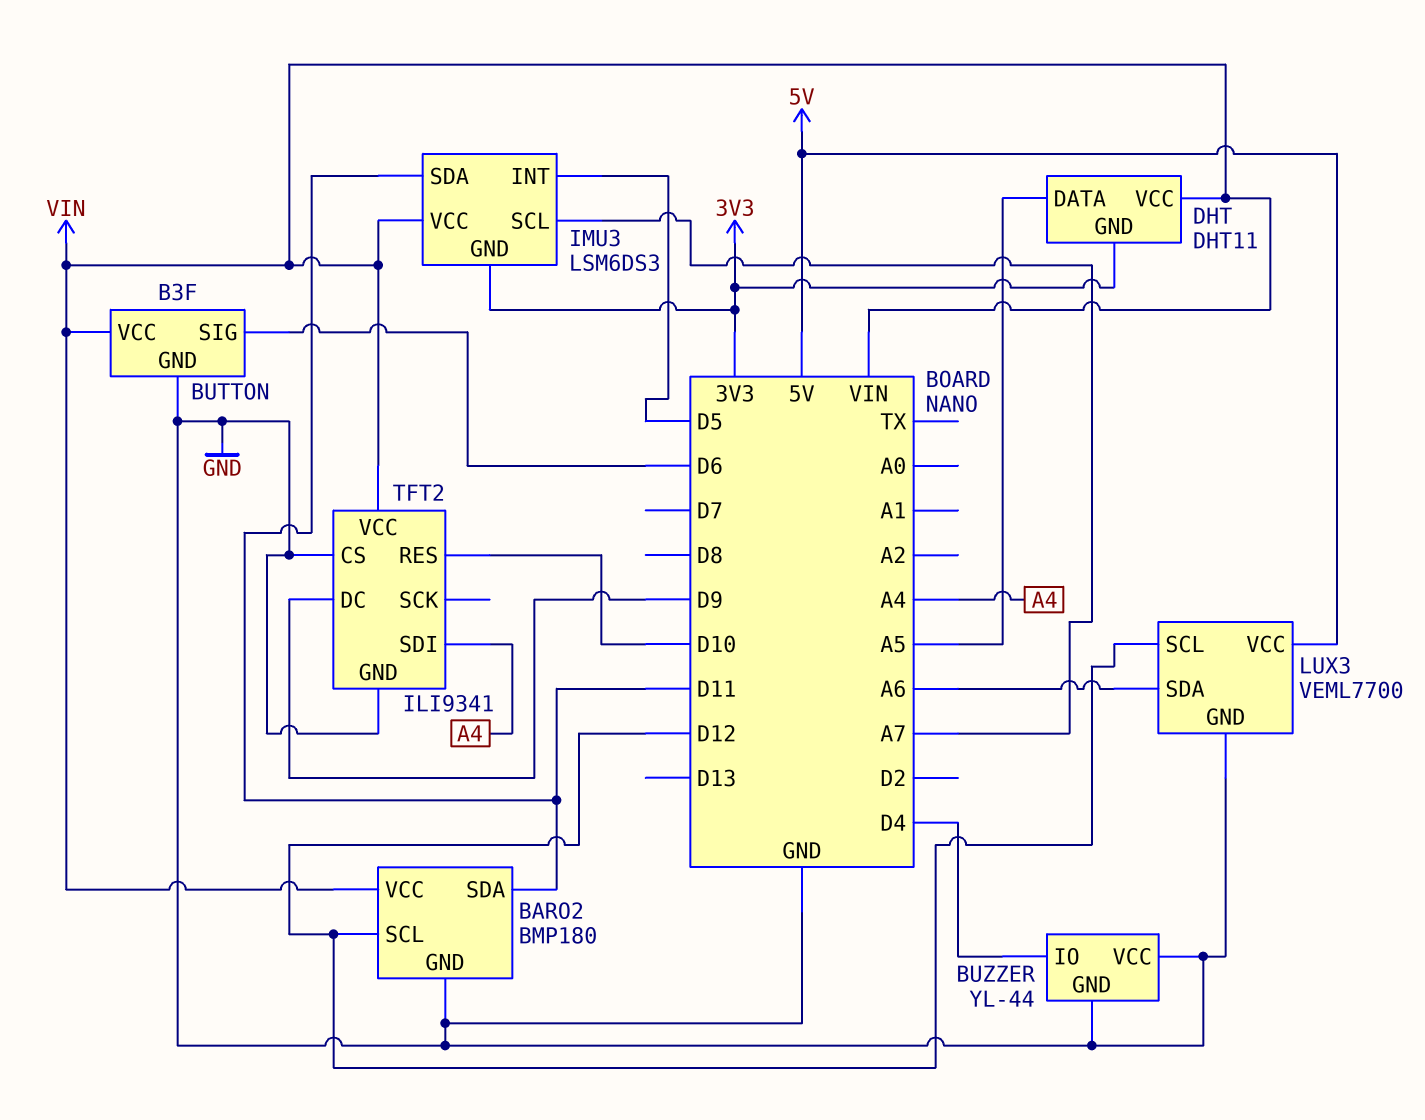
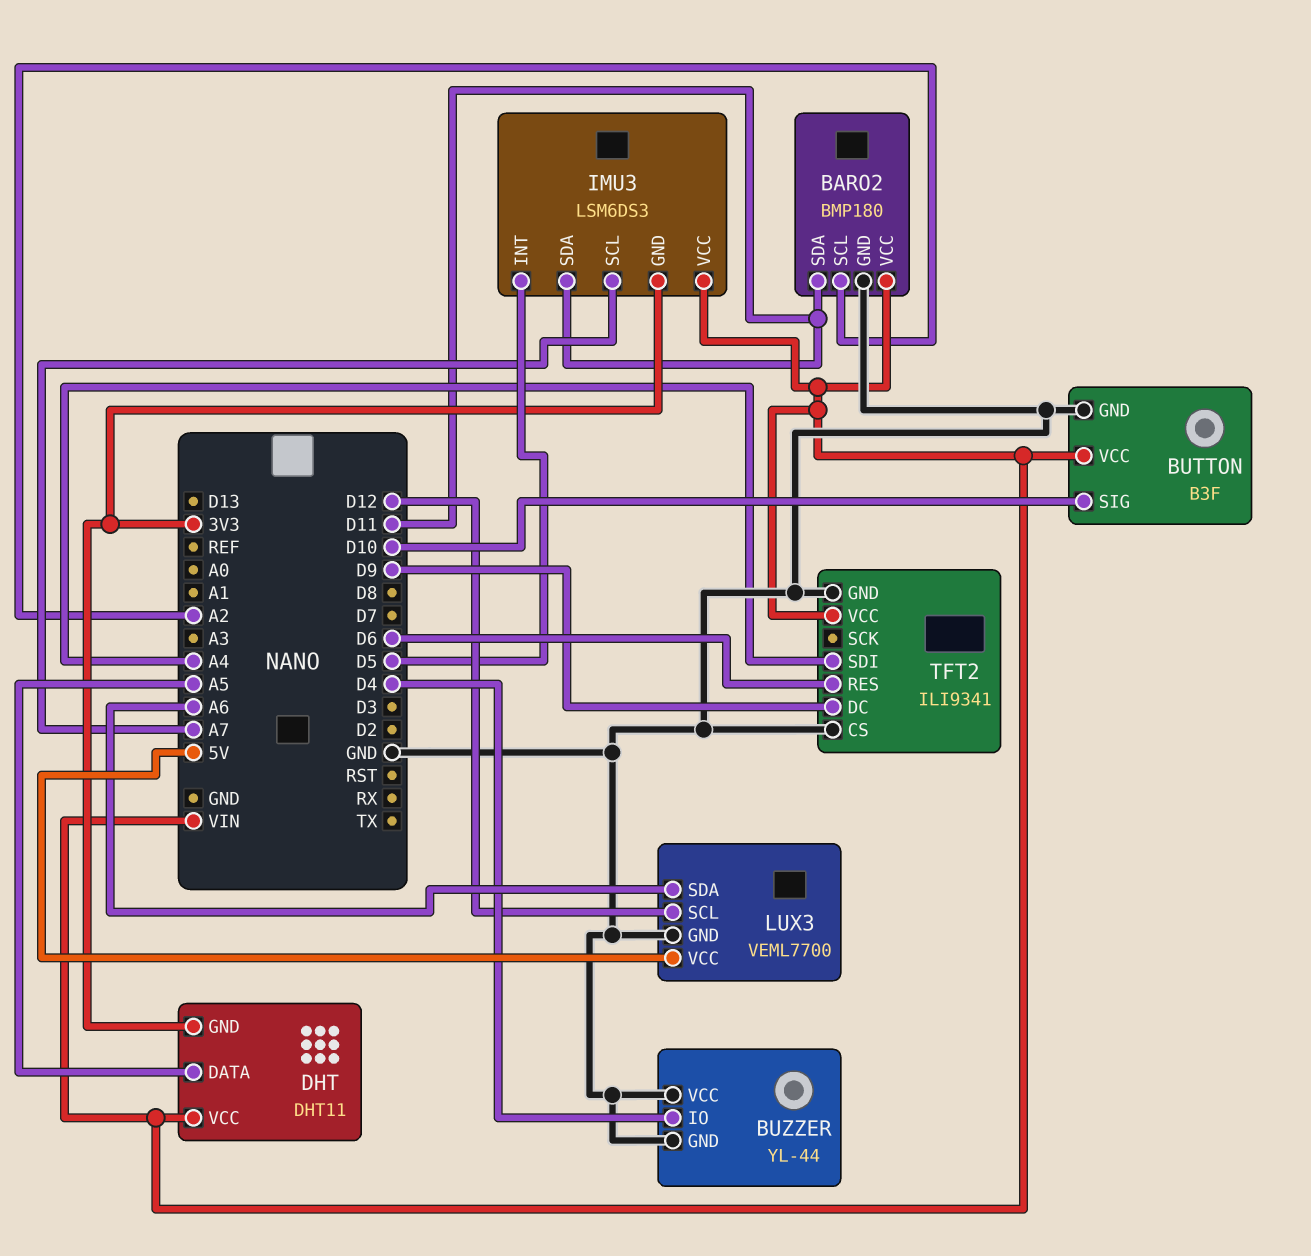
BARO2 pin SCL: D12 -> A2
BUTTON pin SIG: D6 -> D10
TFT2 pin RES: D10 -> D6

